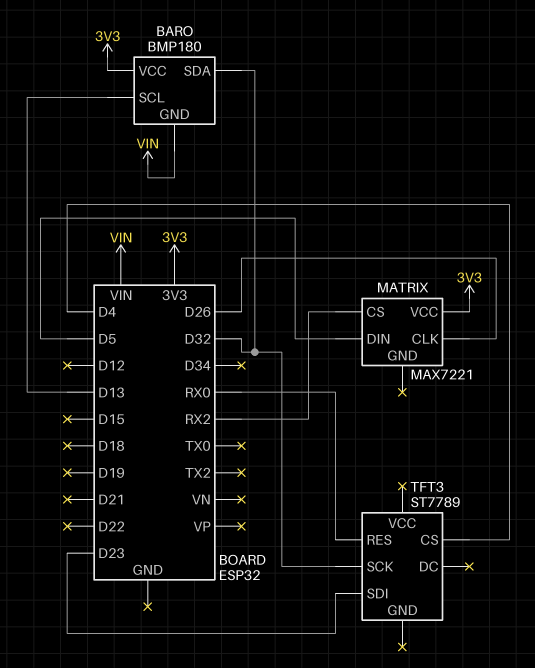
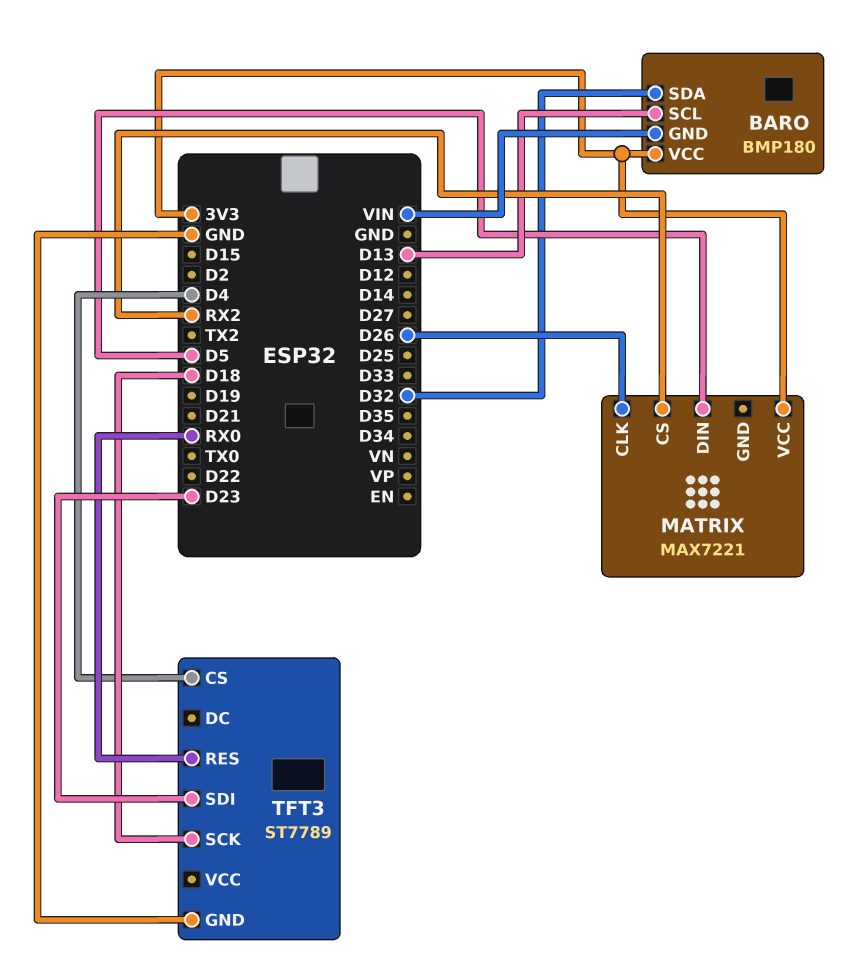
TFT3 pin GND: none -> GND
TFT3 pin SCK: D32 -> D18

